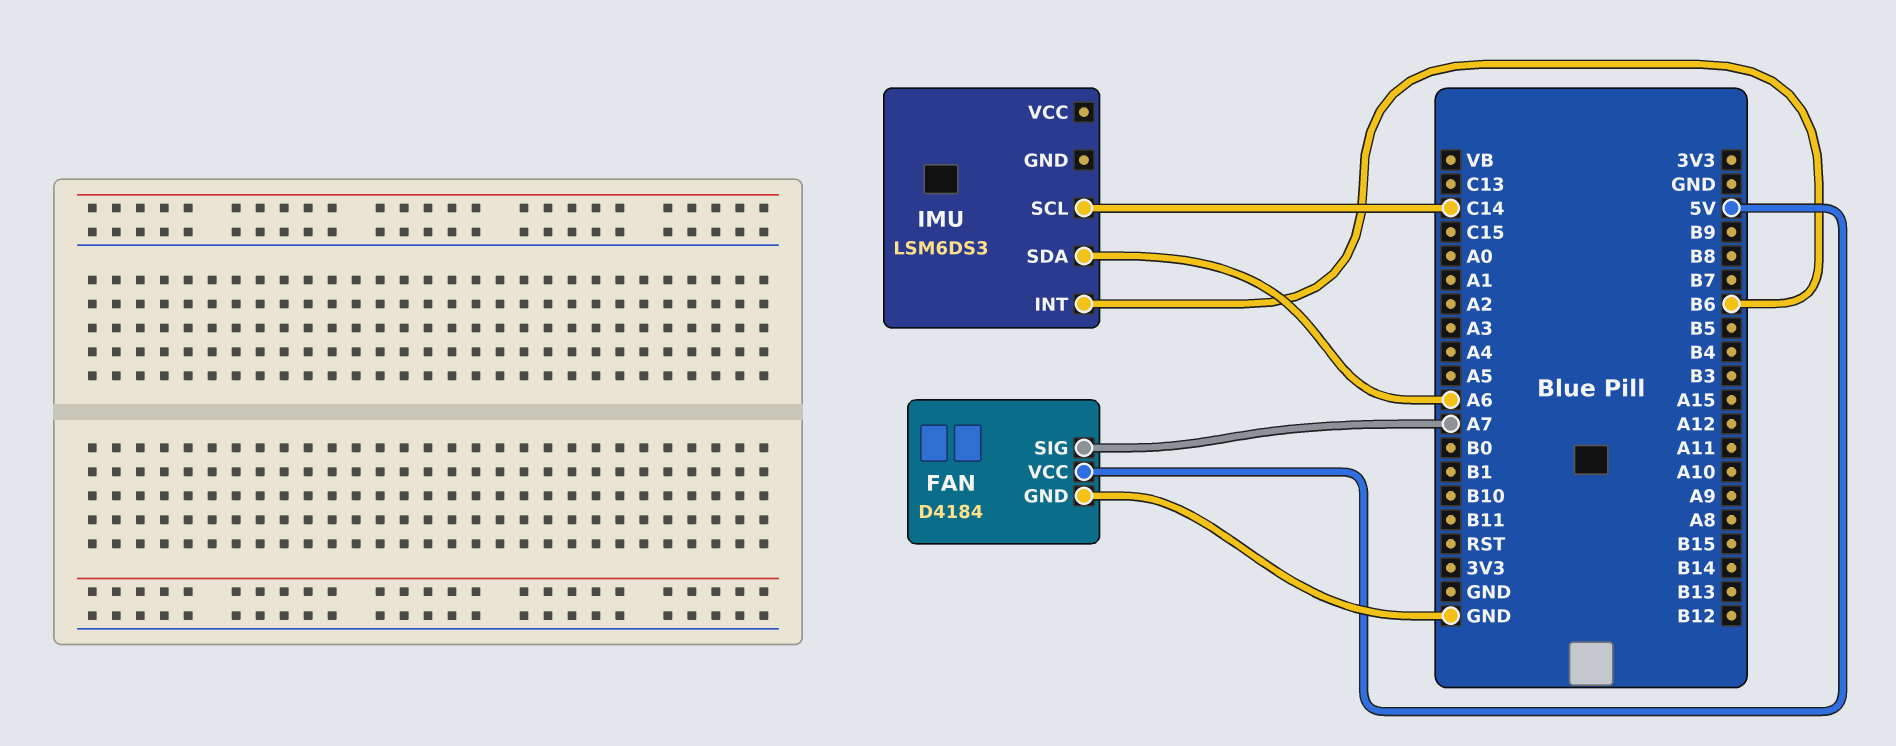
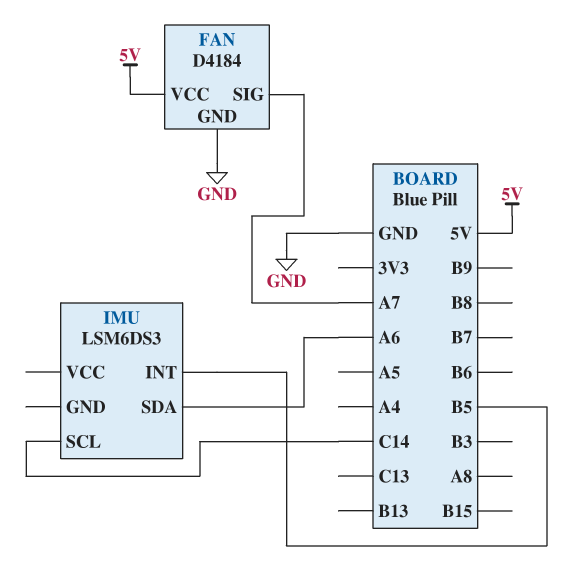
IMU pin INT: B6 -> B5

